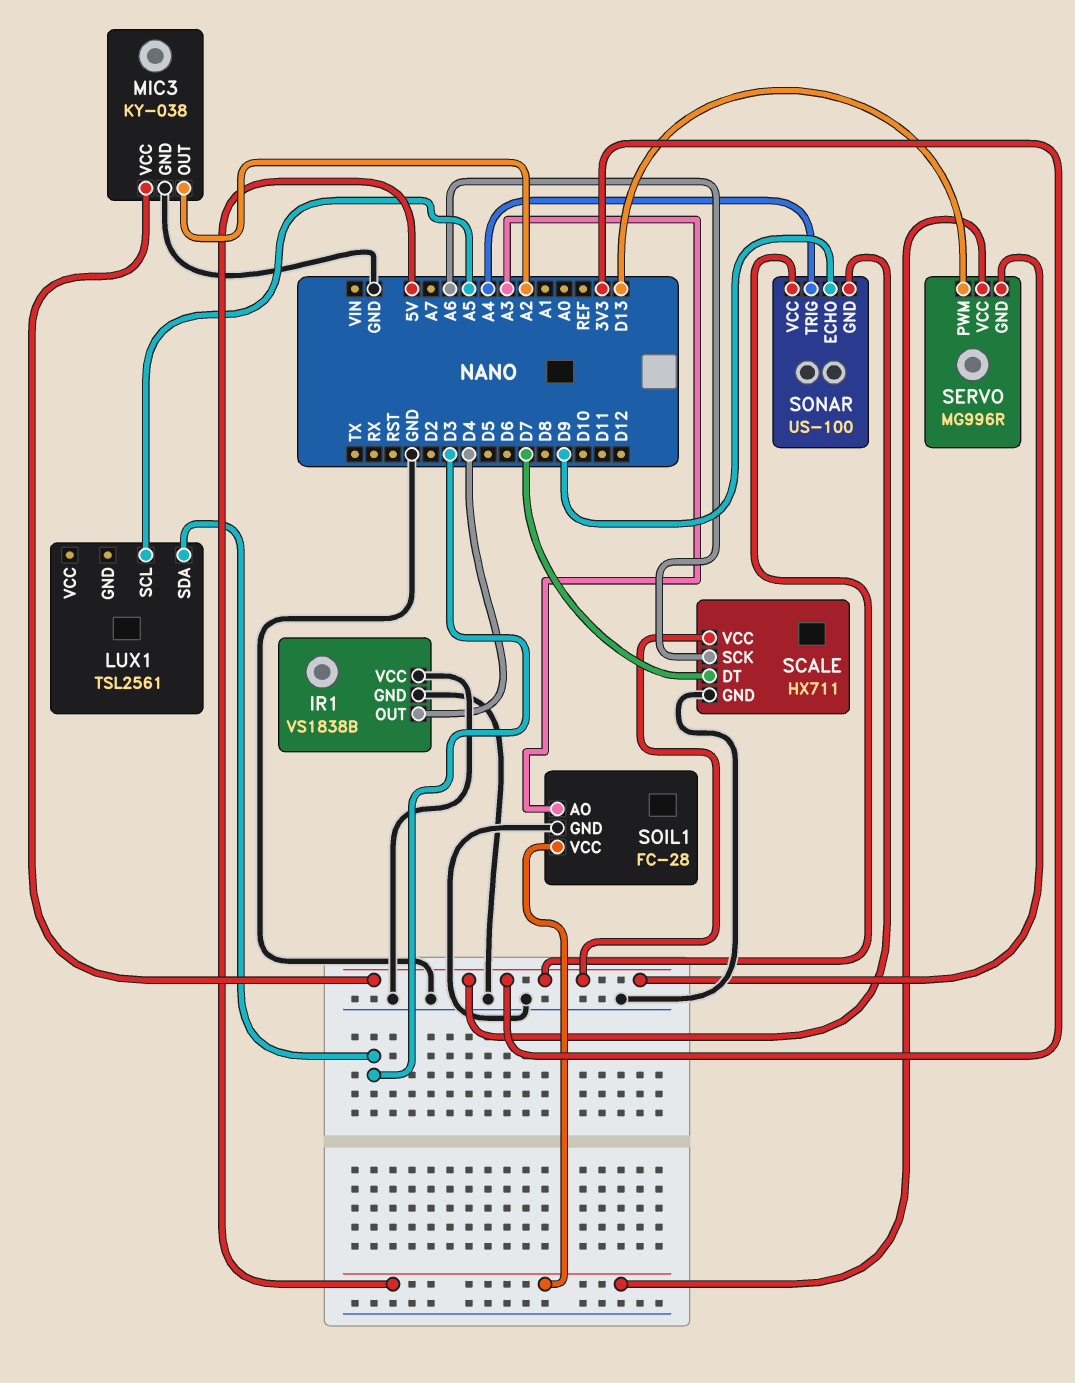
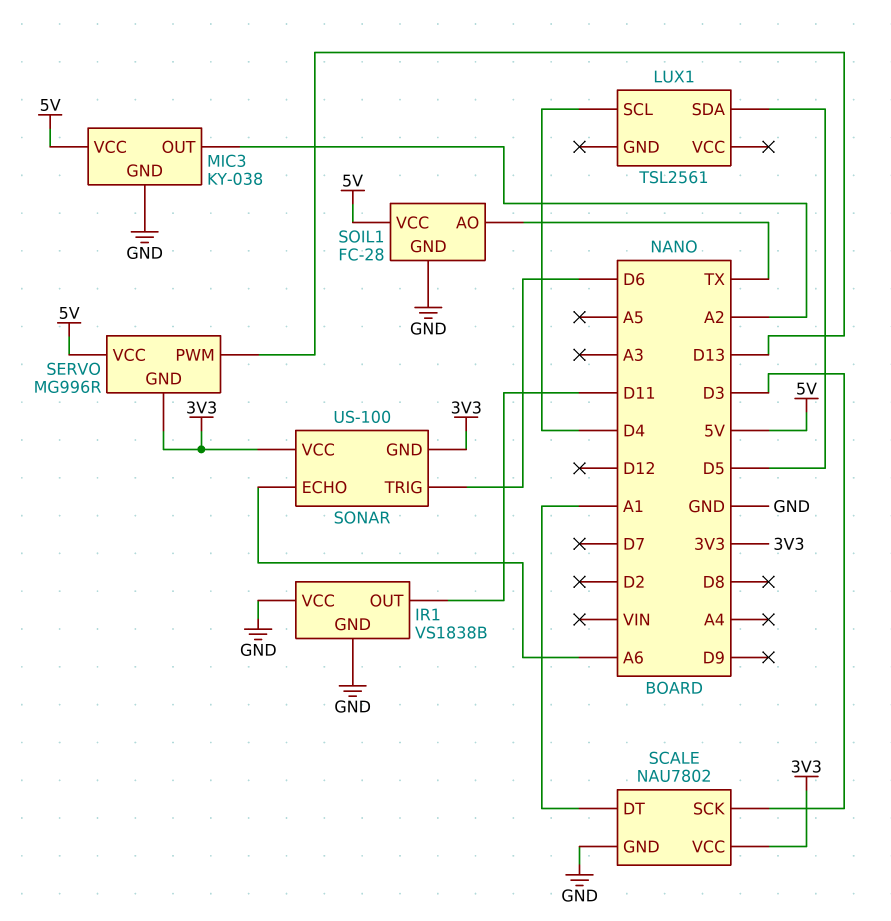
IR1 pin OUT: D4 -> D11
LUX1 pin SCL: A5 -> D4
LUX1 pin SDA: D3 -> D5
MIC3 pin VCC: 3V3 -> 5V
SCALE: HX711 -> NAU7802
SCALE pin DT: D7 -> A1
SCALE pin SCK: A6 -> D3
SOIL1 pin AO: A3 -> TX
SONAR pin ECHO: D9 -> A6
SONAR pin TRIG: A4 -> D6

